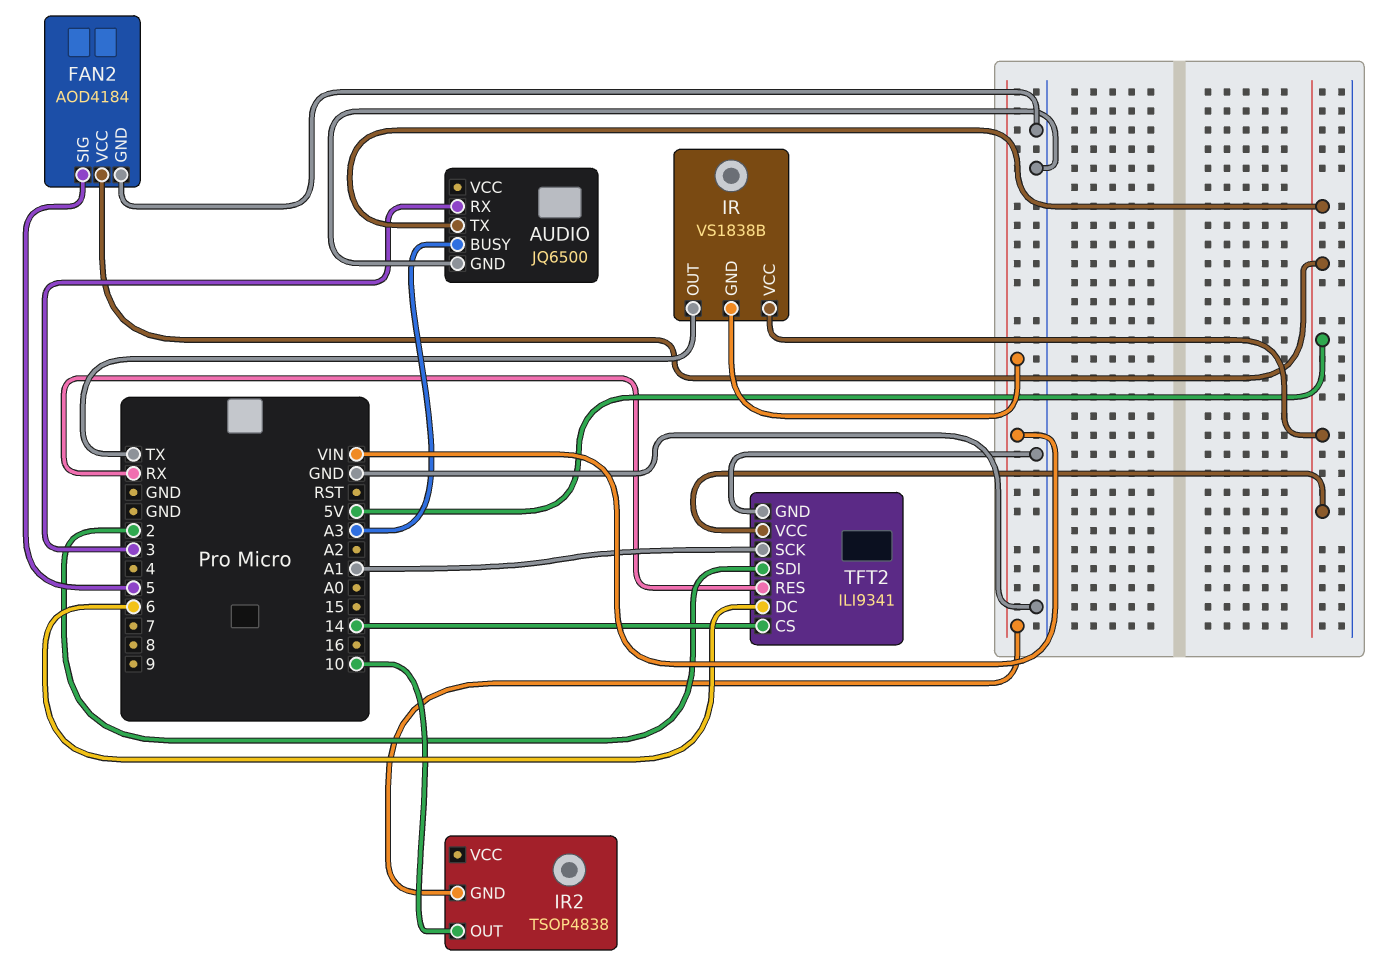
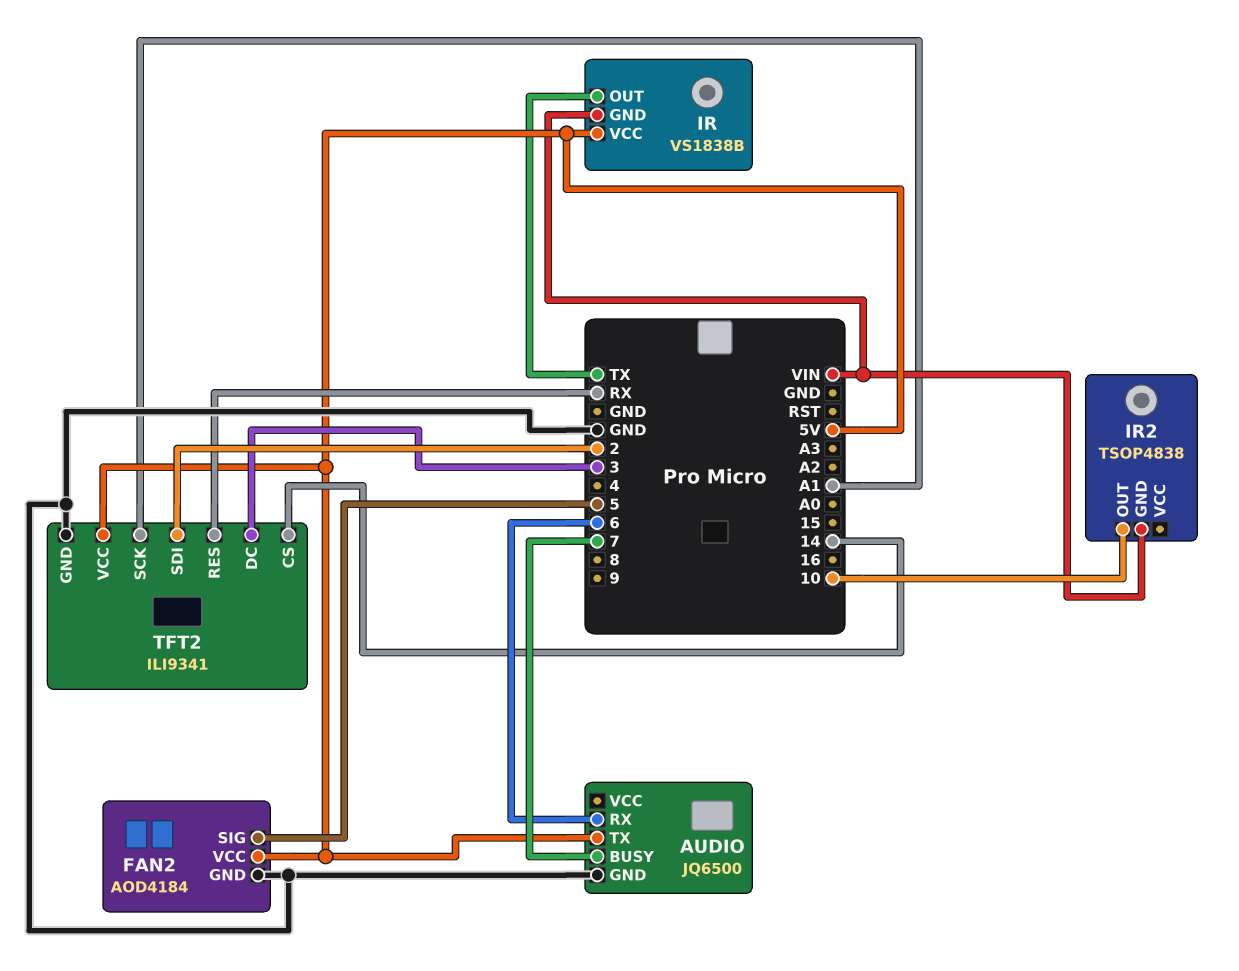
AUDIO pin BUSY: A3 -> 7
AUDIO pin RX: 3 -> 6
TFT2 pin DC: 6 -> 3

